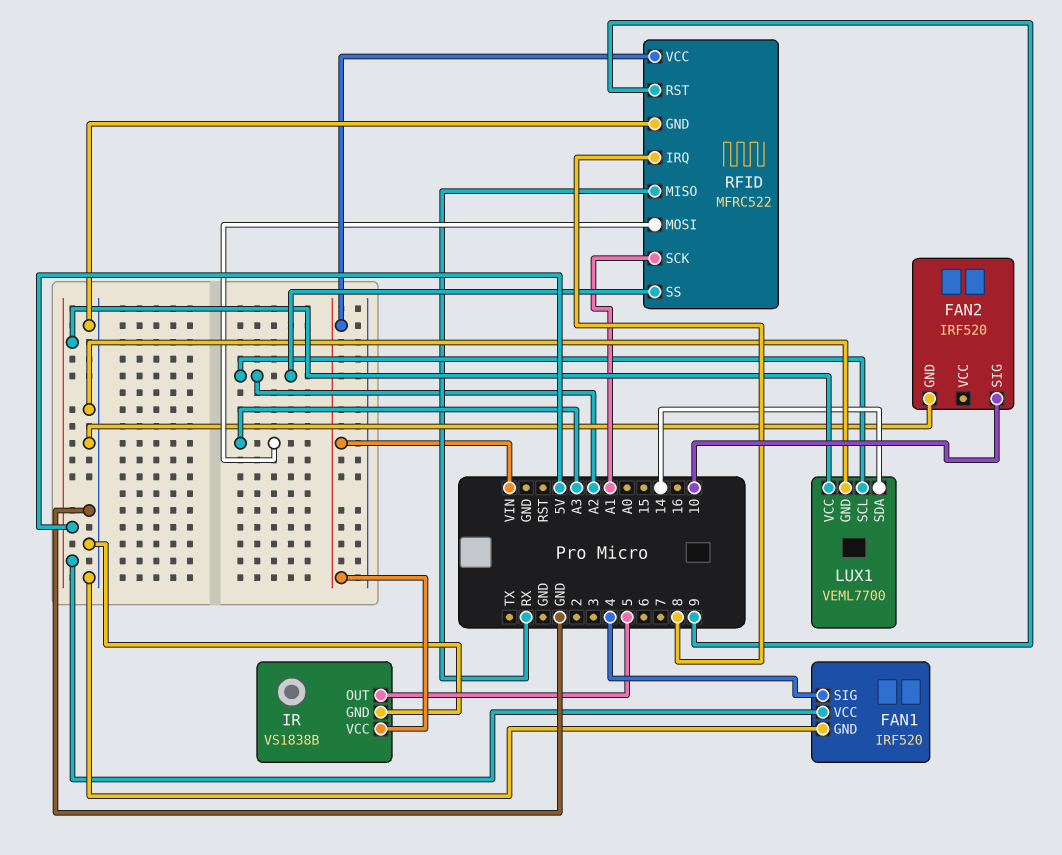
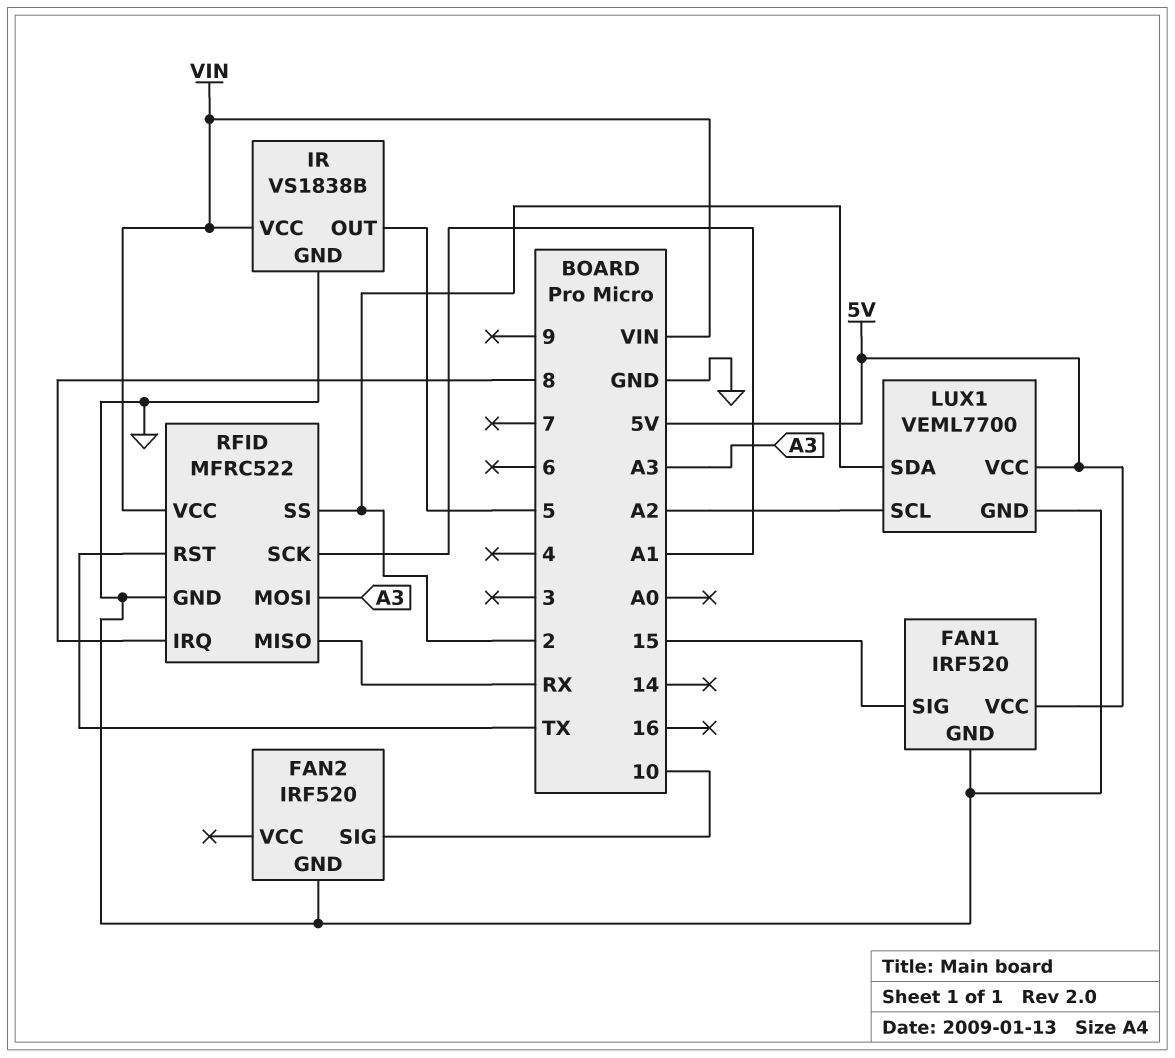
FAN1 pin SIG: 4 -> 15
LUX1 pin SDA: 14 -> 2
RFID pin RST: 9 -> TX
RFID pin SS: A2 -> 2

